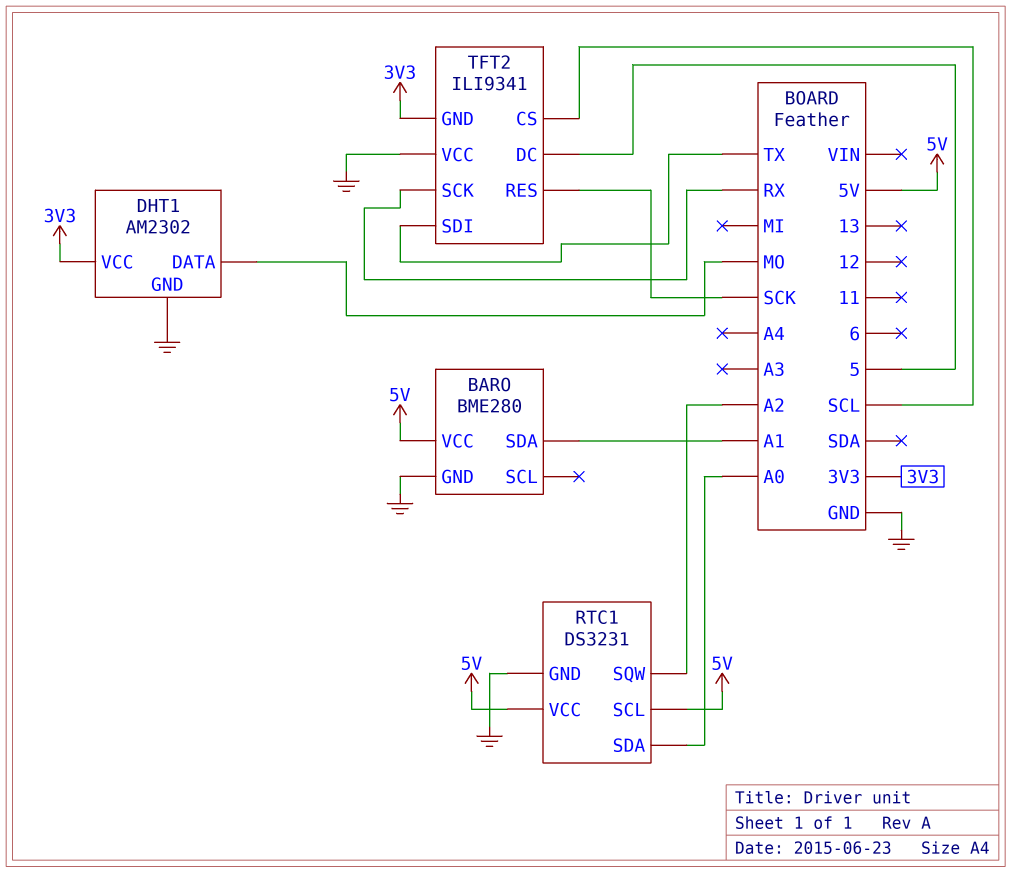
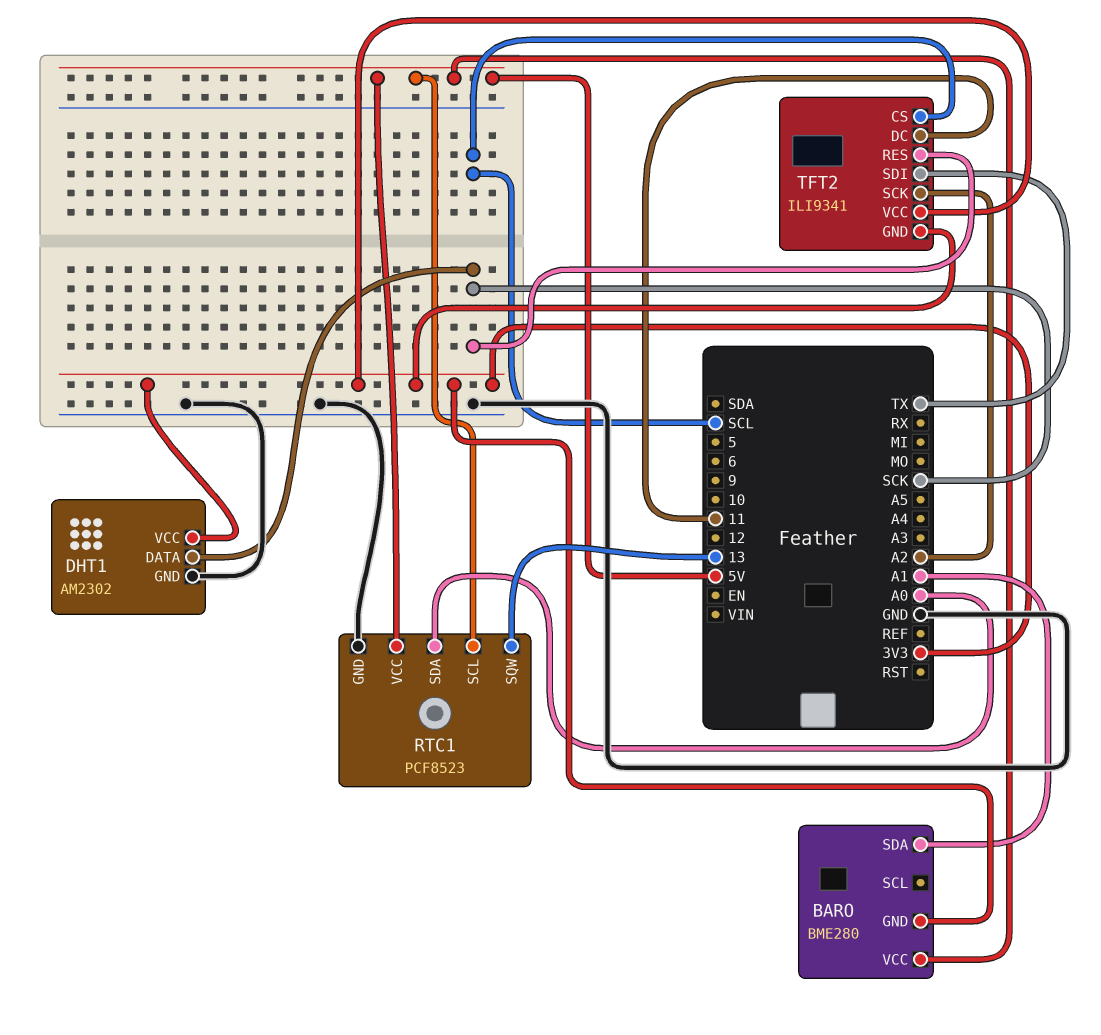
BARO pin GND: GND -> 3V3
DHT1 pin DATA: MO -> SCK
RTC1: DS3231 -> PCF8523
RTC1 pin SQW: A2 -> 13
TFT2 pin DC: 5 -> 11
TFT2 pin SCK: RX -> A2
TFT2 pin VCC: GND -> 3V3

